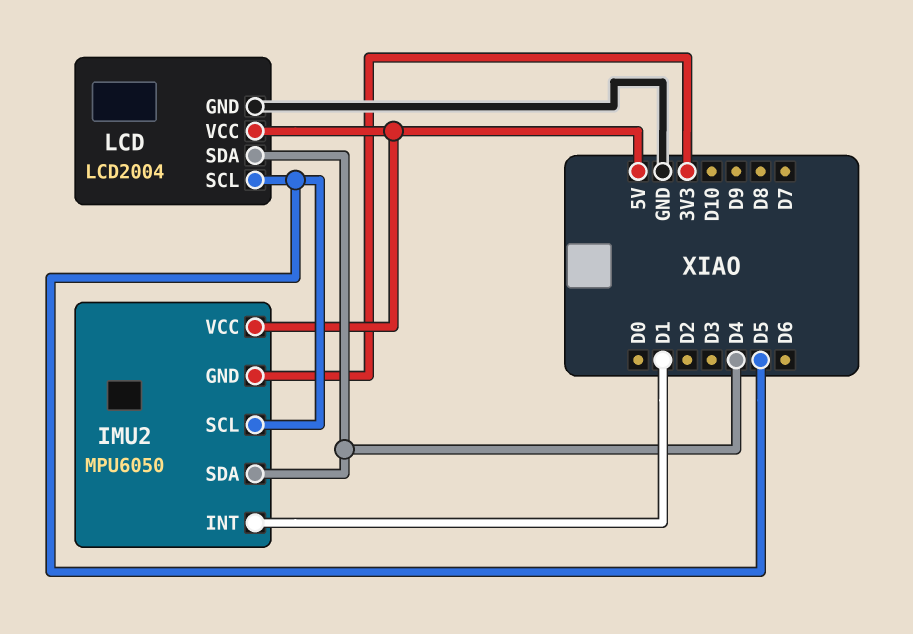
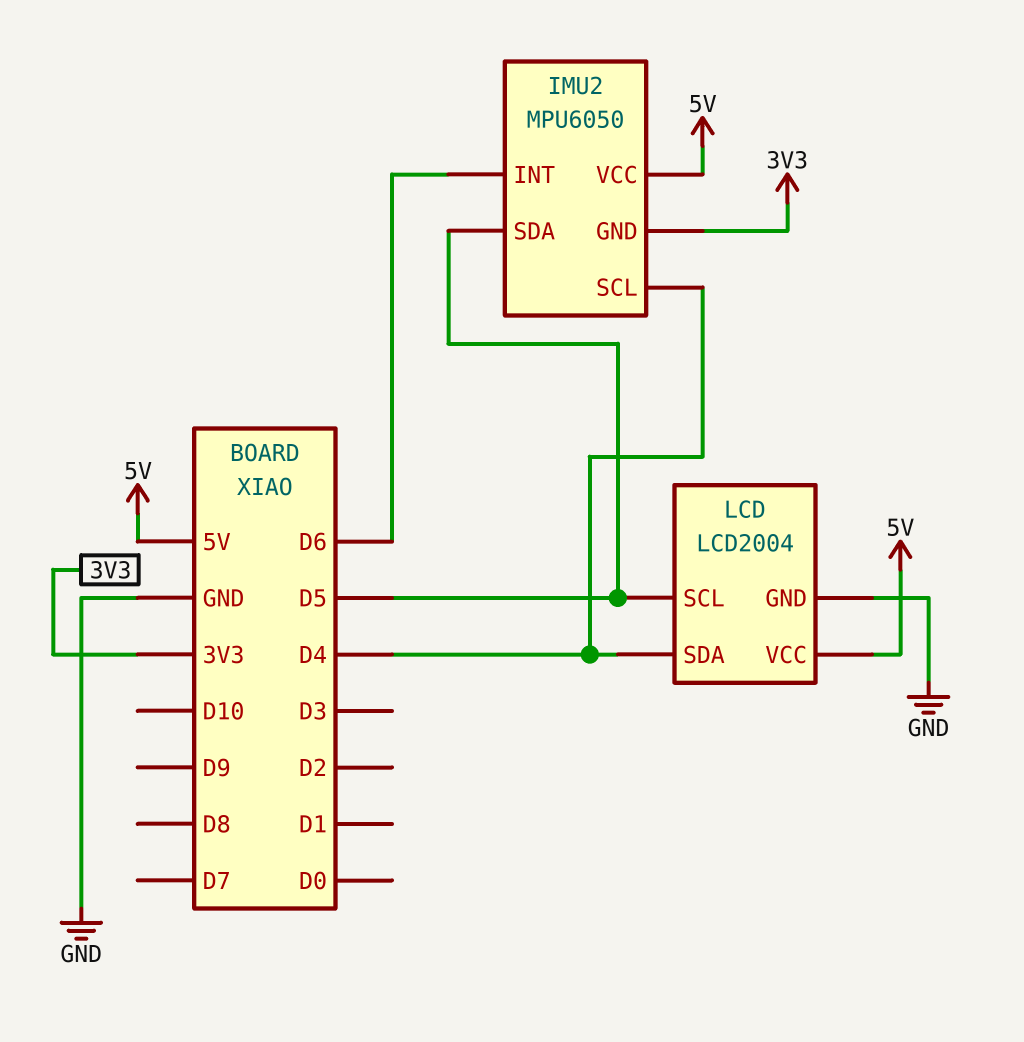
IMU2 pin INT: D1 -> D6
IMU2 pin SCL: D5 -> D4
IMU2 pin SDA: D4 -> D5

